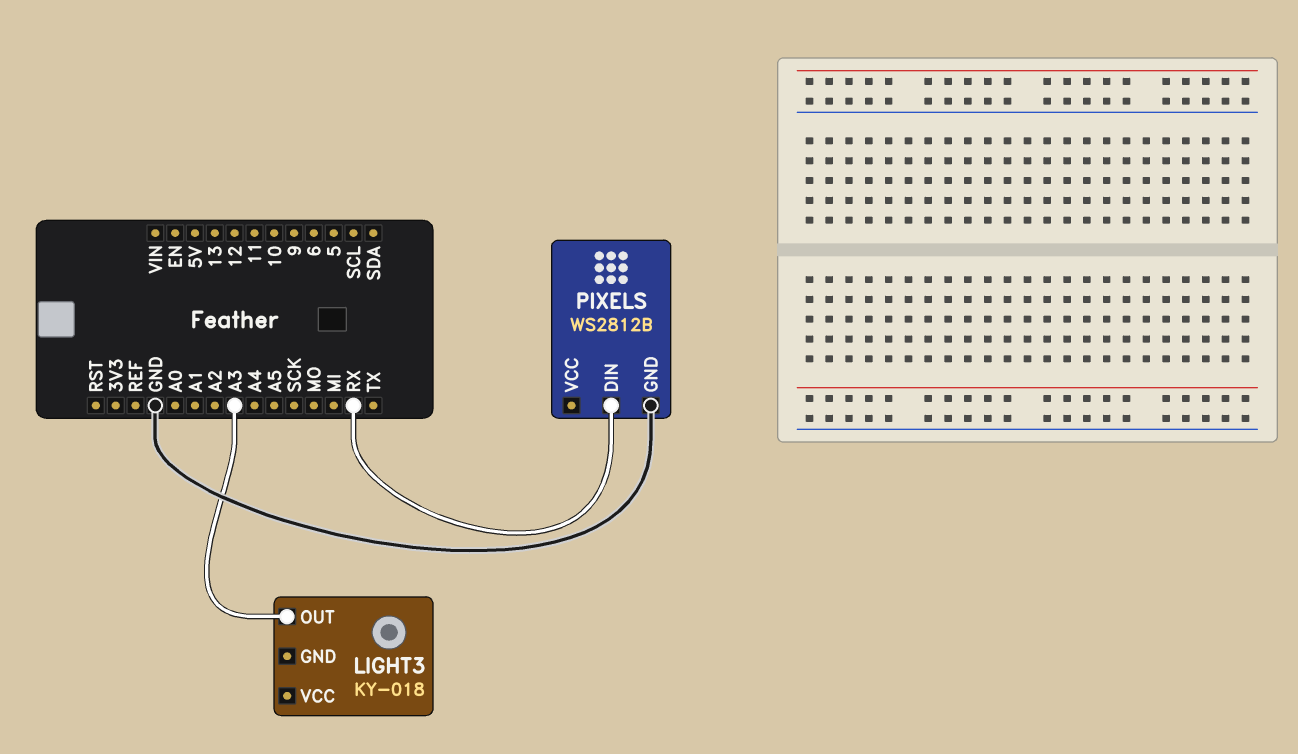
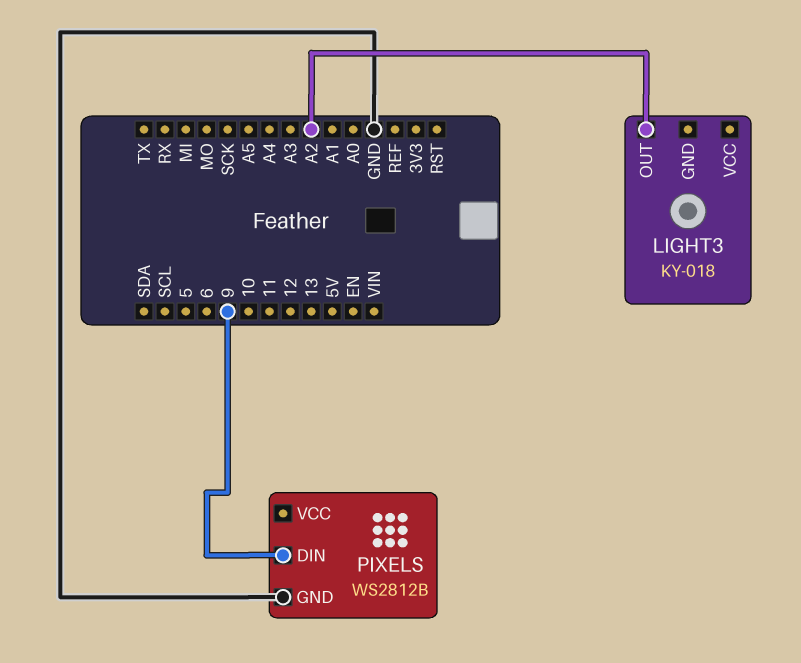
LIGHT3 pin OUT: A3 -> A2
PIXELS pin DIN: RX -> 9

